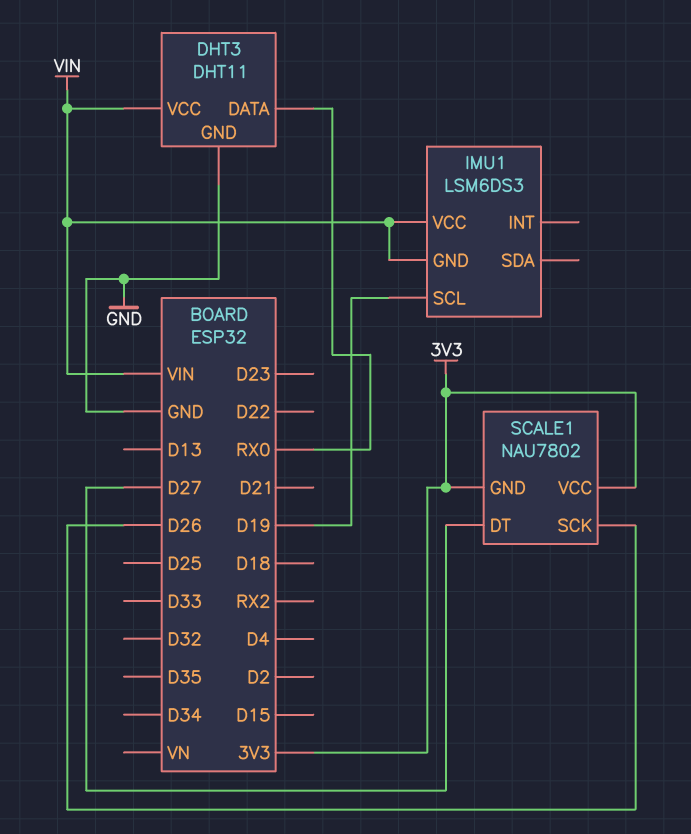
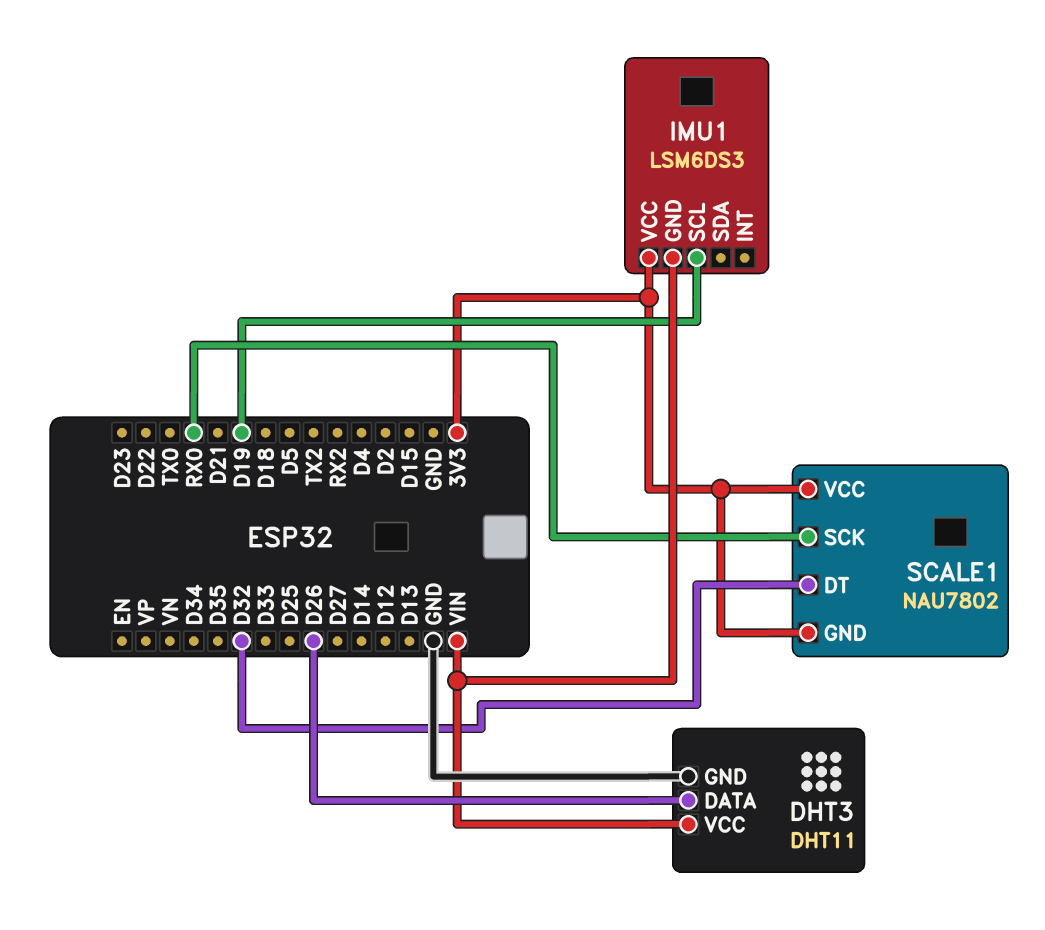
DHT3 pin DATA: RX0 -> D26
IMU1 pin VCC: VIN -> 3V3
SCALE1 pin DT: D27 -> D32
SCALE1 pin SCK: D26 -> RX0

